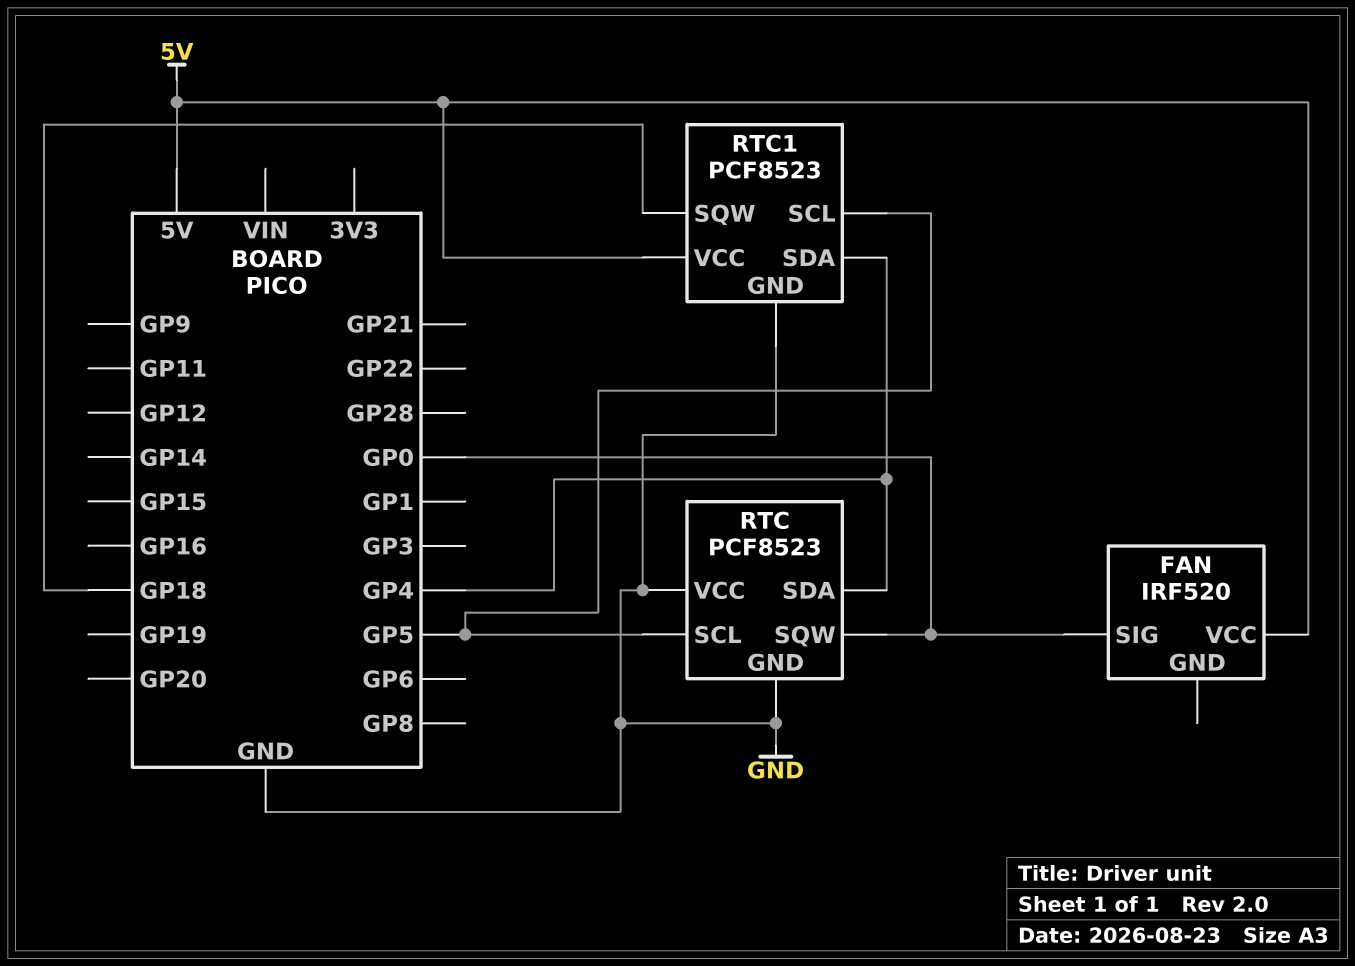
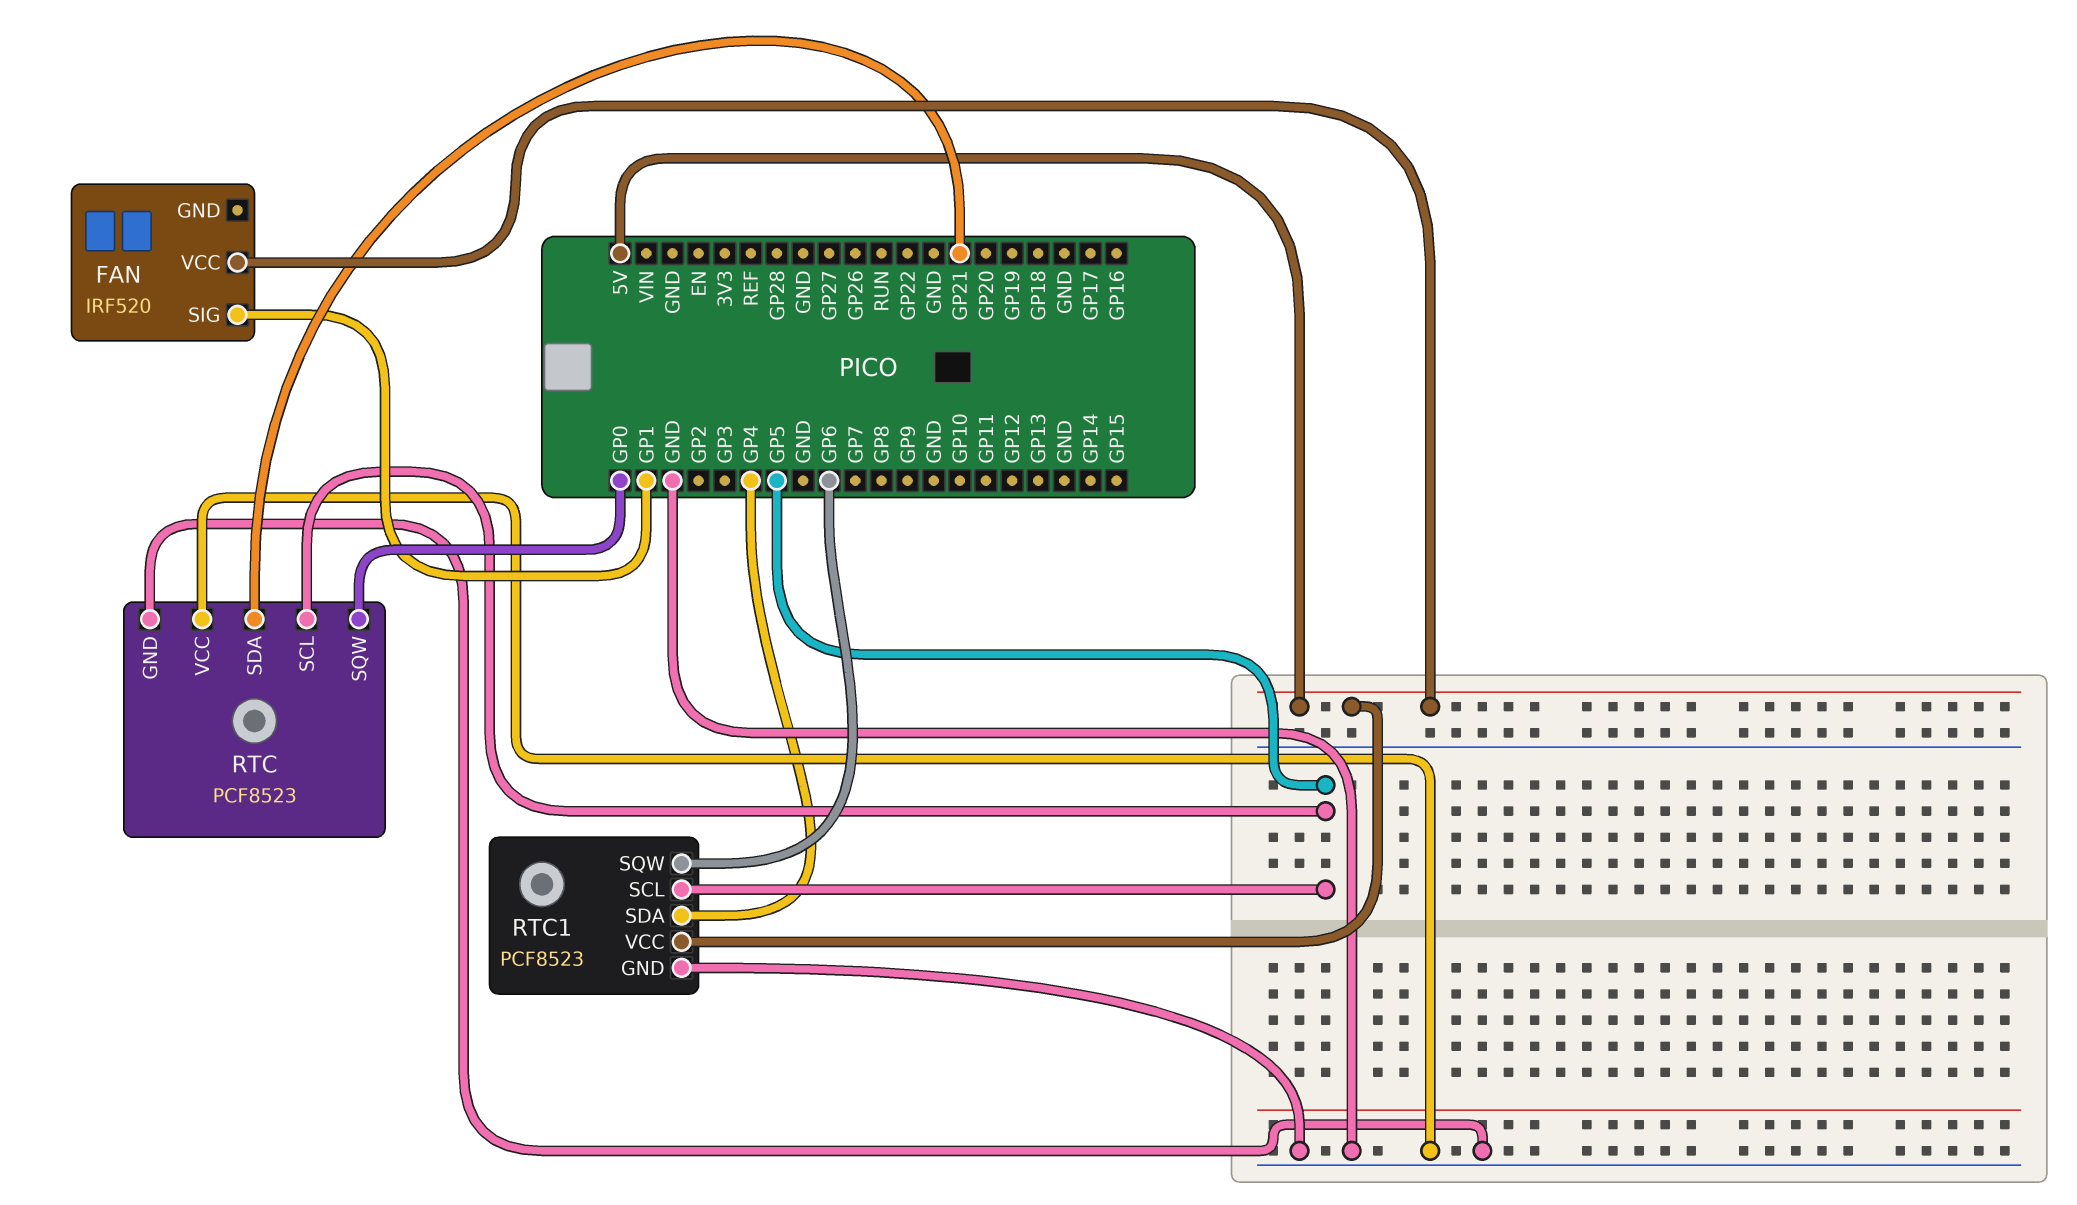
FAN pin SIG: GP0 -> GP1
RTC pin SDA: GP4 -> GP21
RTC1 pin SQW: GP18 -> GP6

